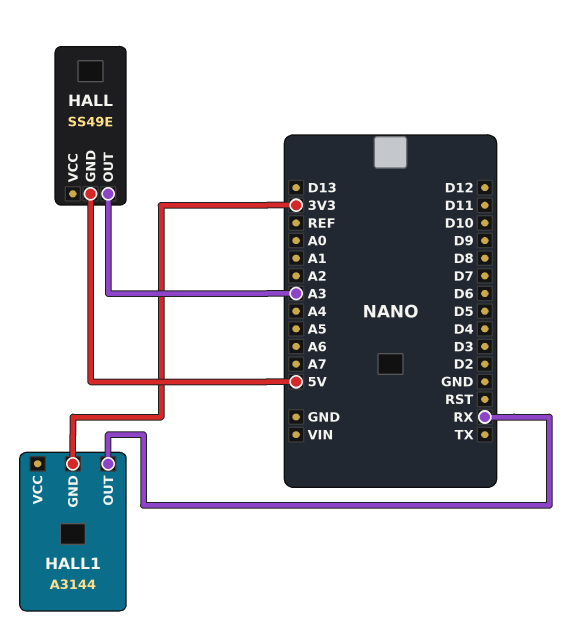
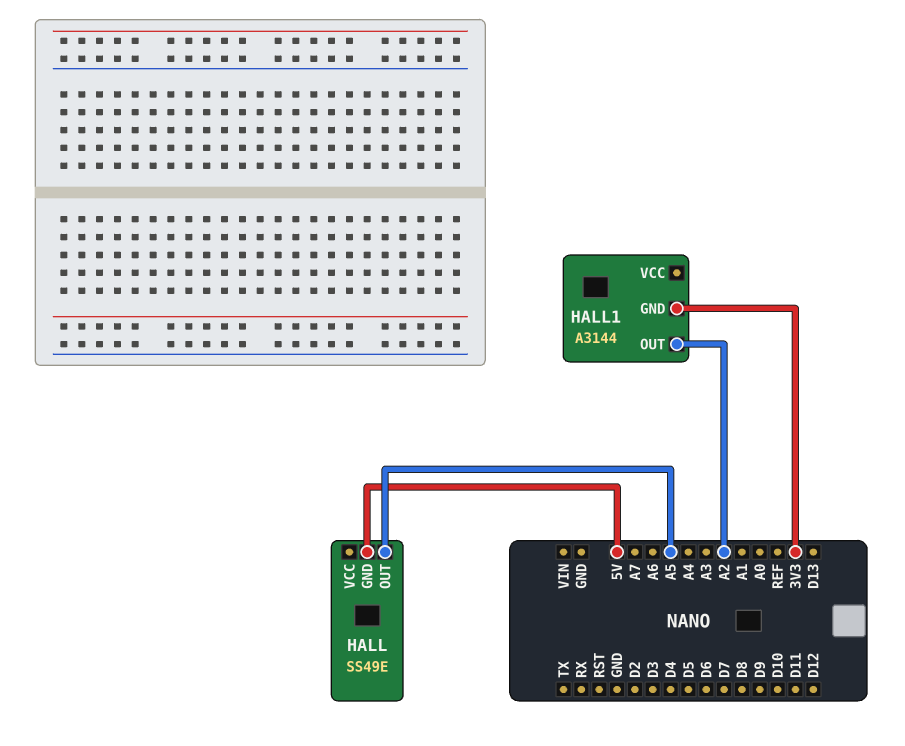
HALL pin OUT: A3 -> A5
HALL1 pin OUT: RX -> A2

